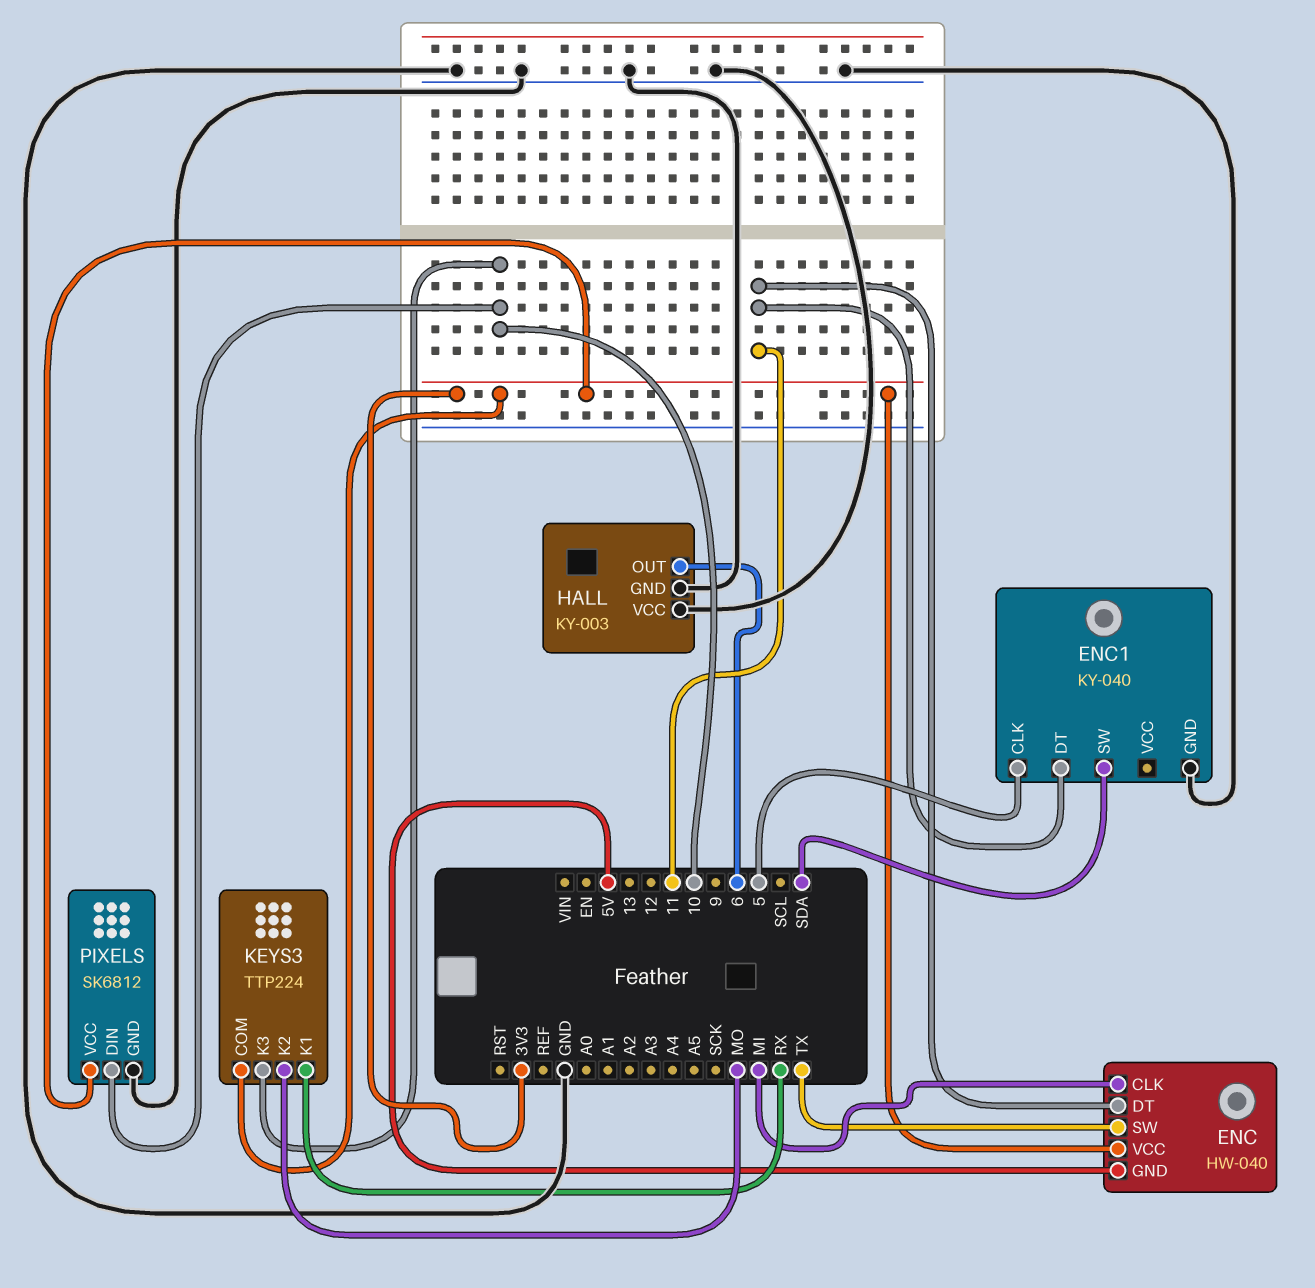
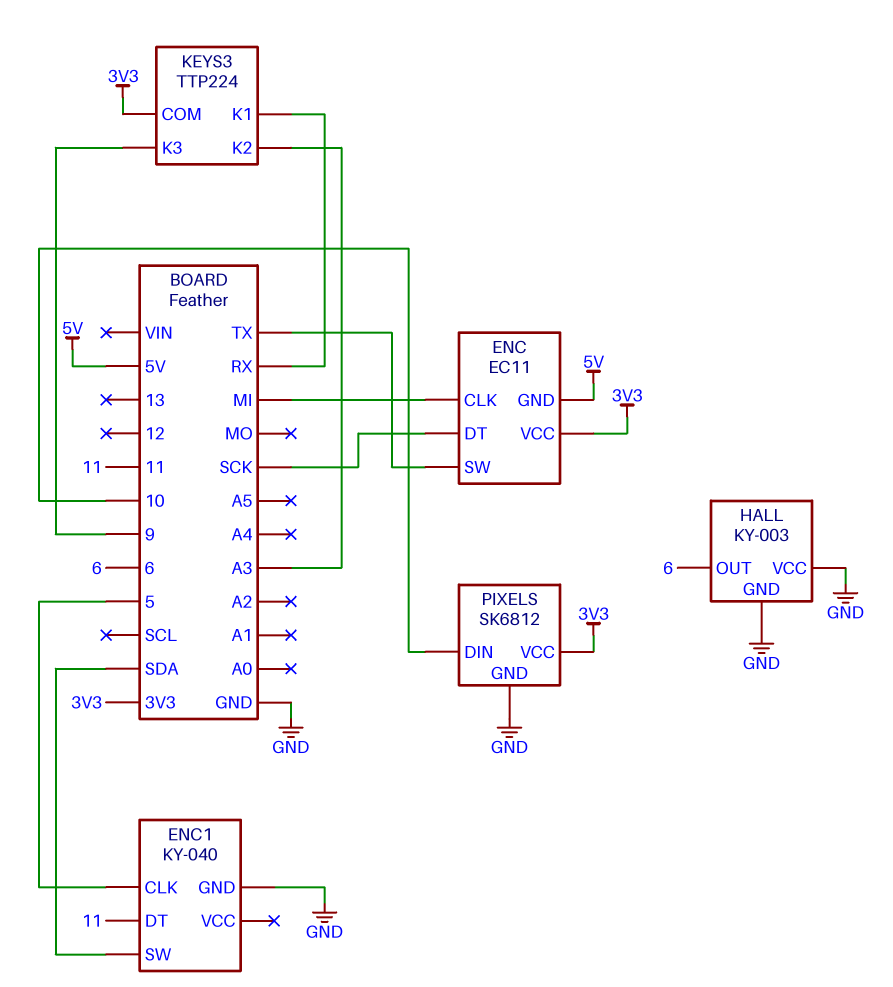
ENC: HW-040 -> EC11
ENC pin DT: 11 -> SCK
KEYS3 pin K2: MO -> A3
KEYS3 pin K3: 10 -> 9

